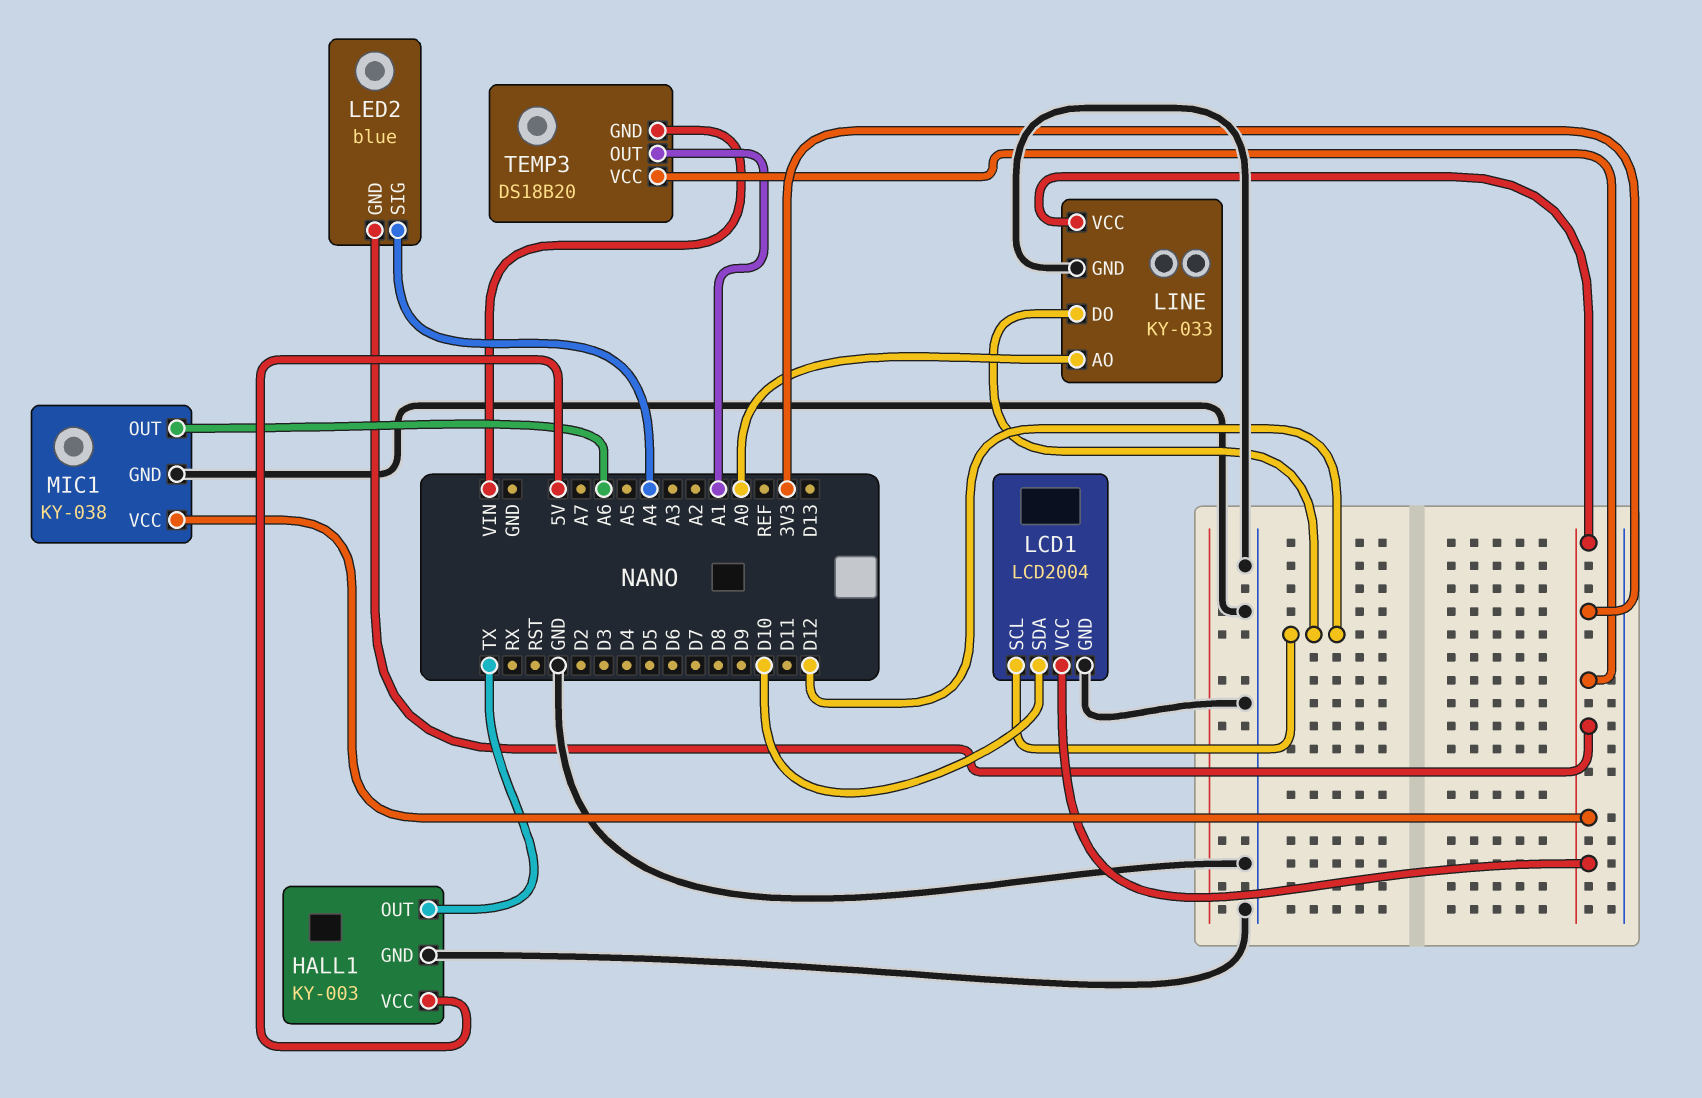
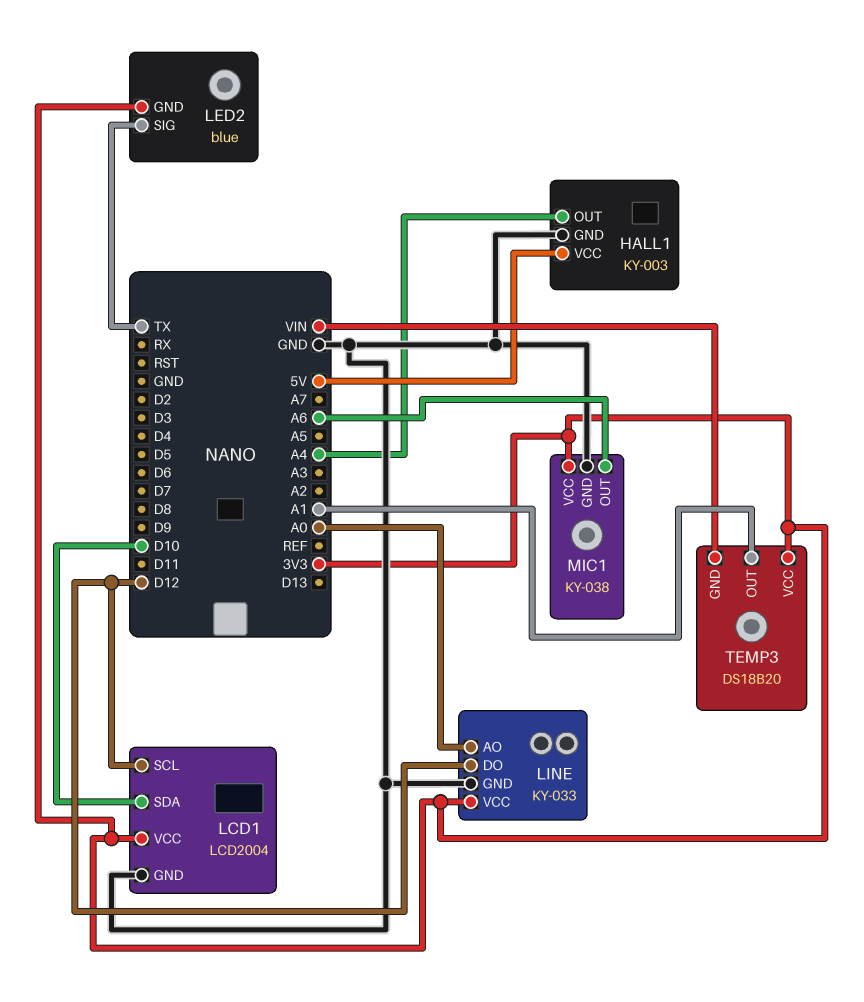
HALL1 pin OUT: TX -> A4
LED2 pin SIG: A4 -> TX

